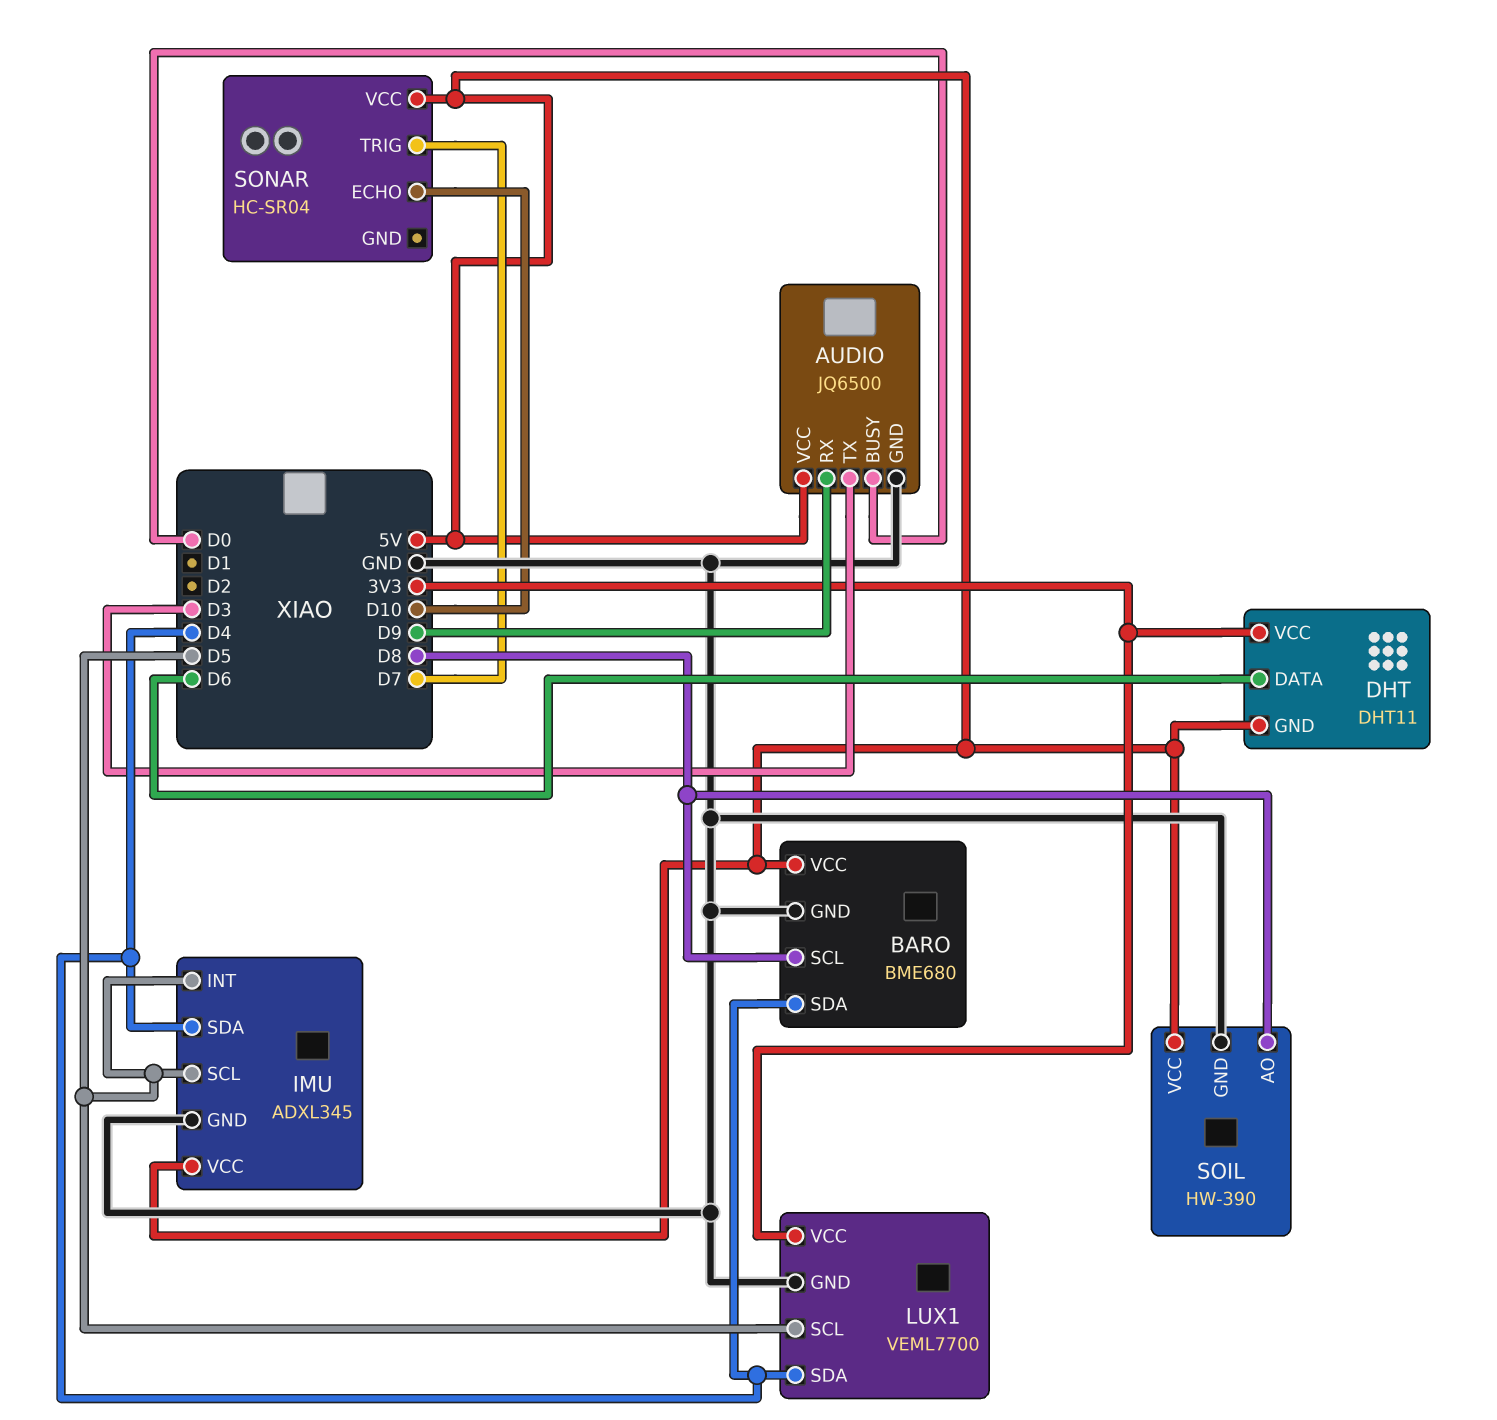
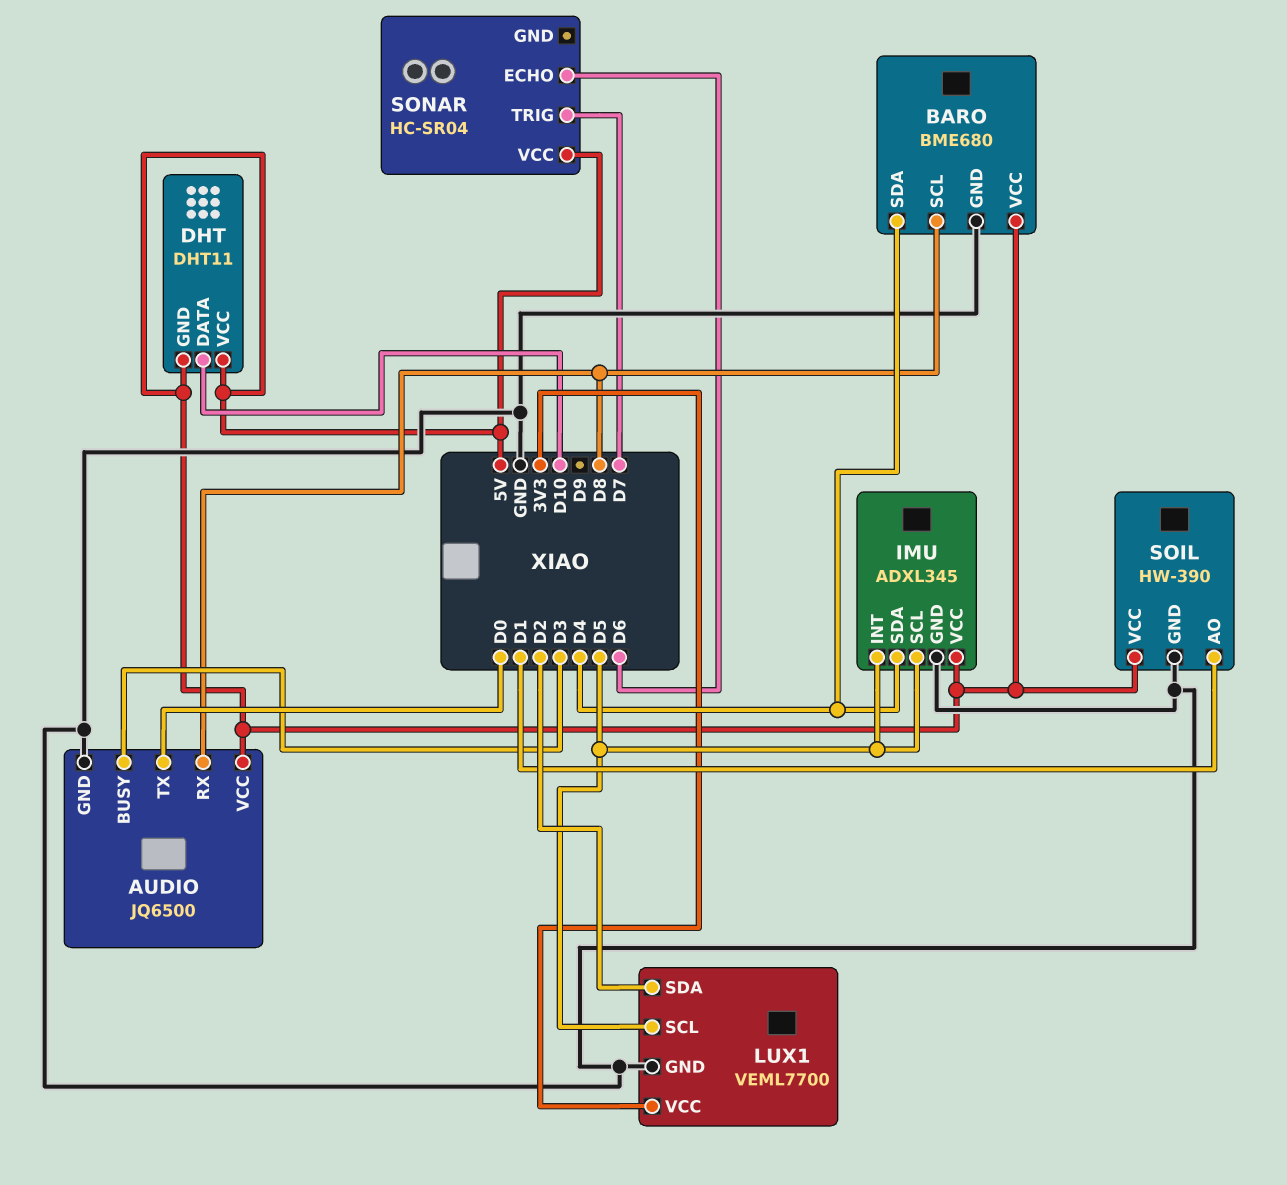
AUDIO pin BUSY: D0 -> D3
AUDIO pin RX: D9 -> D8
AUDIO pin TX: D3 -> D0
DHT pin DATA: D6 -> D10
DHT pin VCC: 3V3 -> 5V
LUX1 pin SDA: D4 -> D2
SOIL pin AO: D8 -> D1
SONAR pin ECHO: D10 -> D6

